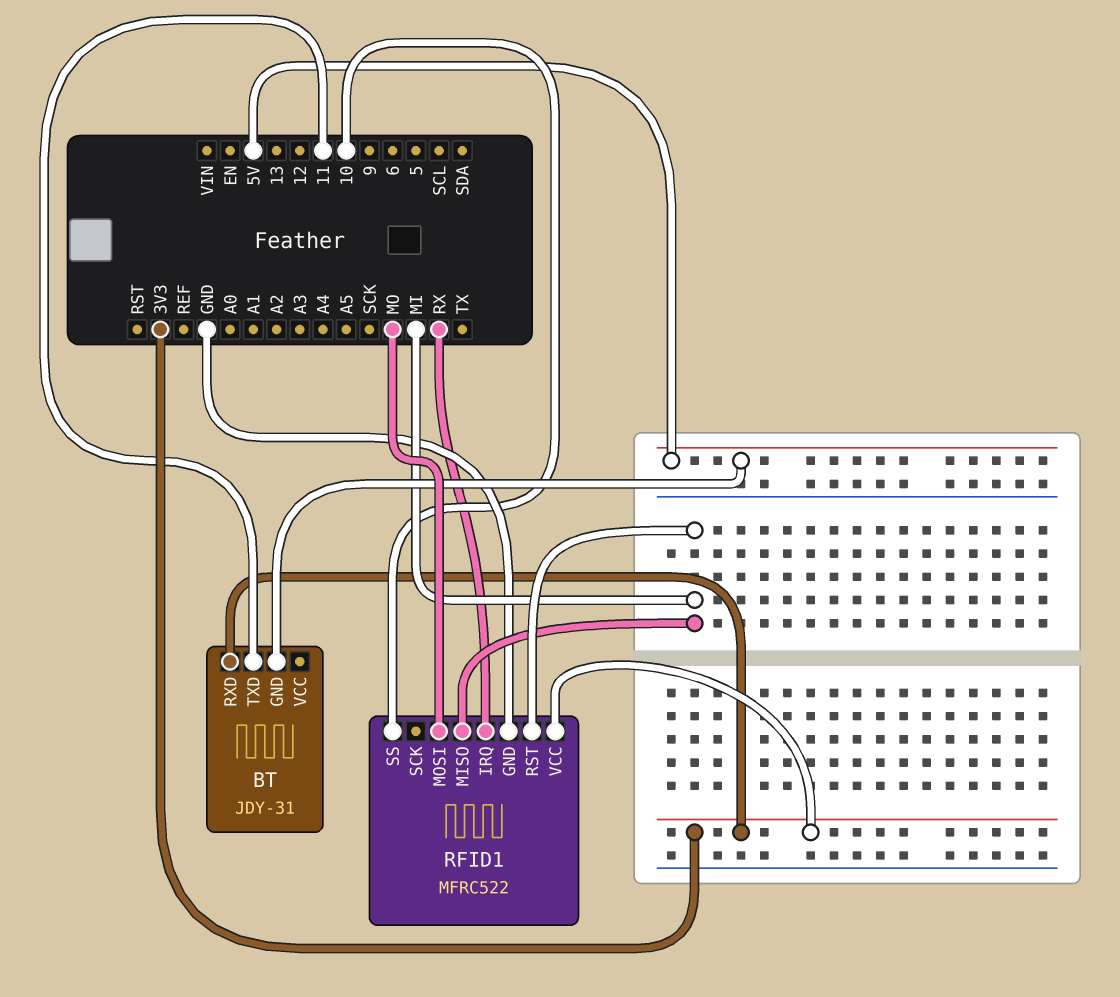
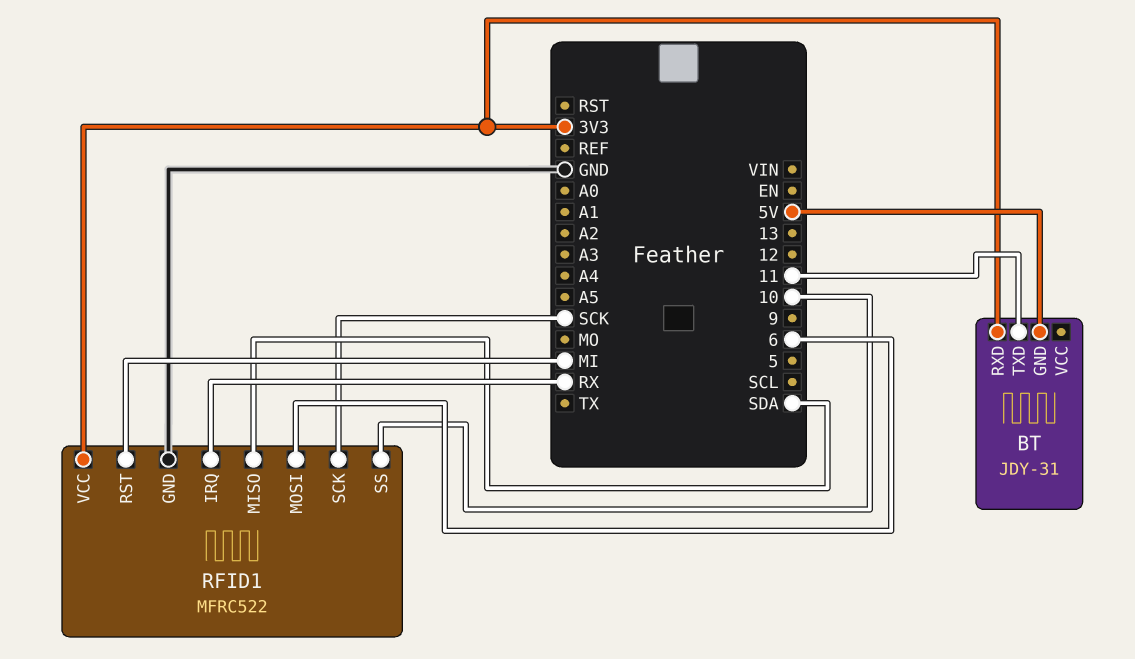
RFID1 pin MISO: MI -> SDA
RFID1 pin MOSI: MO -> 6
RFID1 pin SCK: none -> SCK

